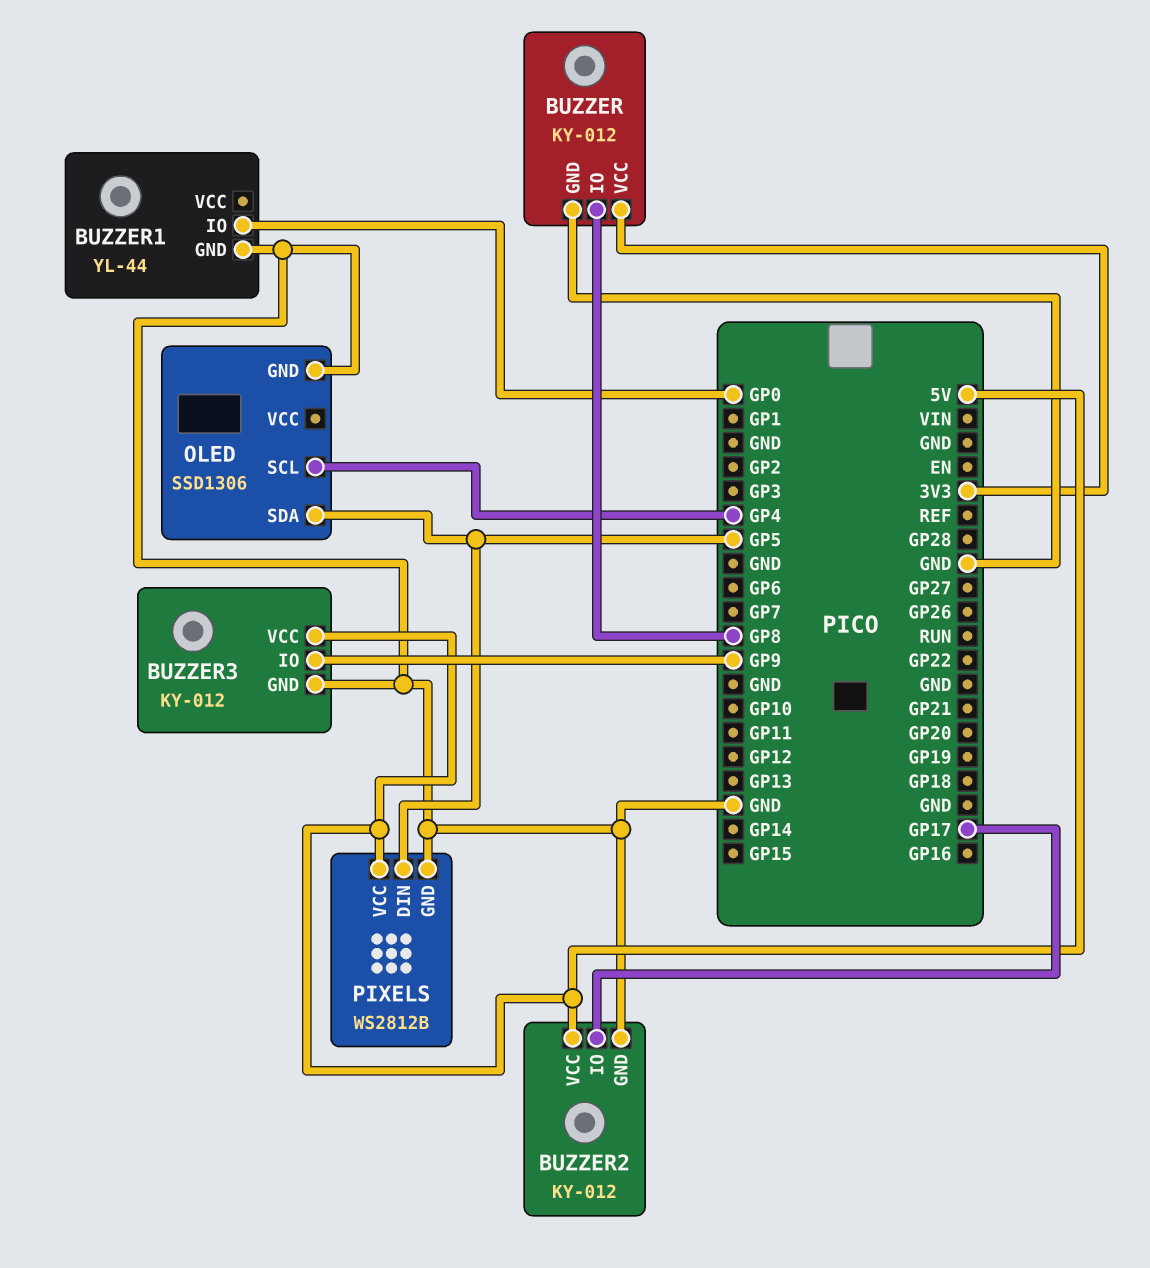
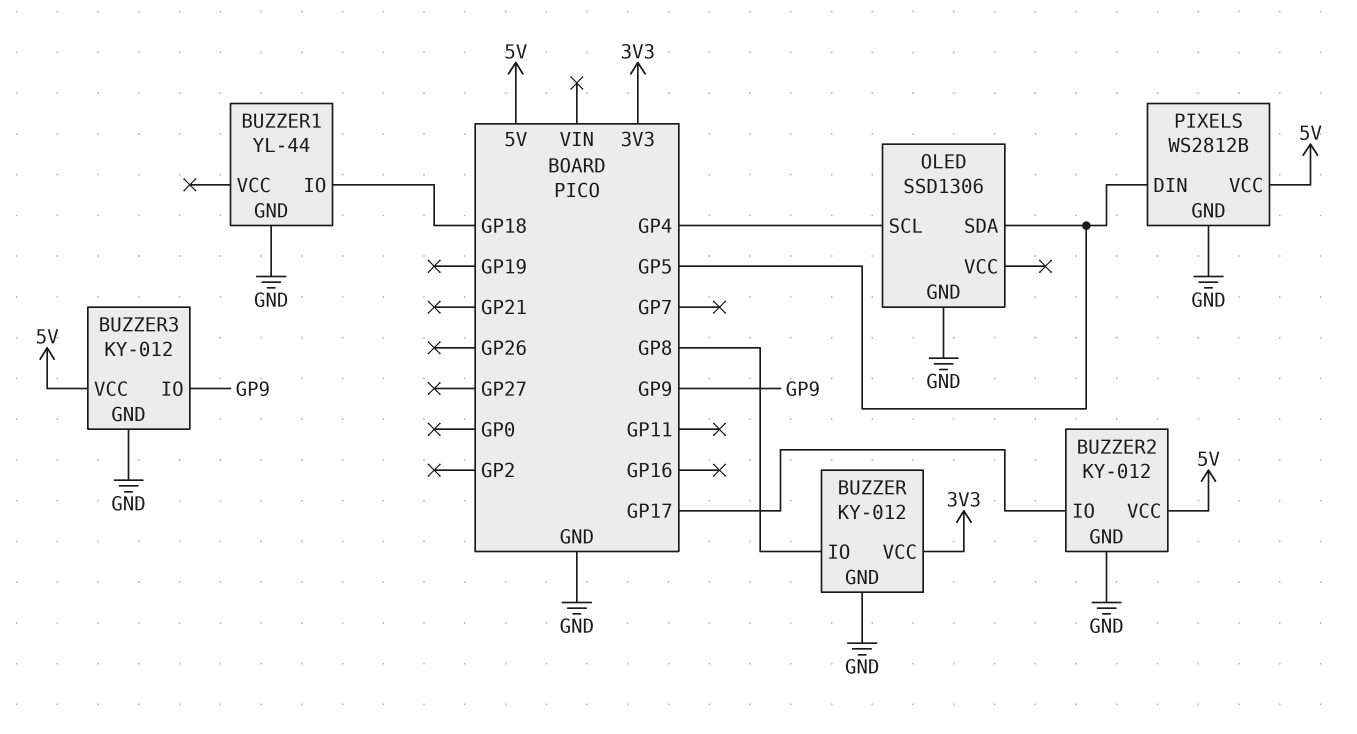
BUZZER1 pin IO: GP0 -> GP18

